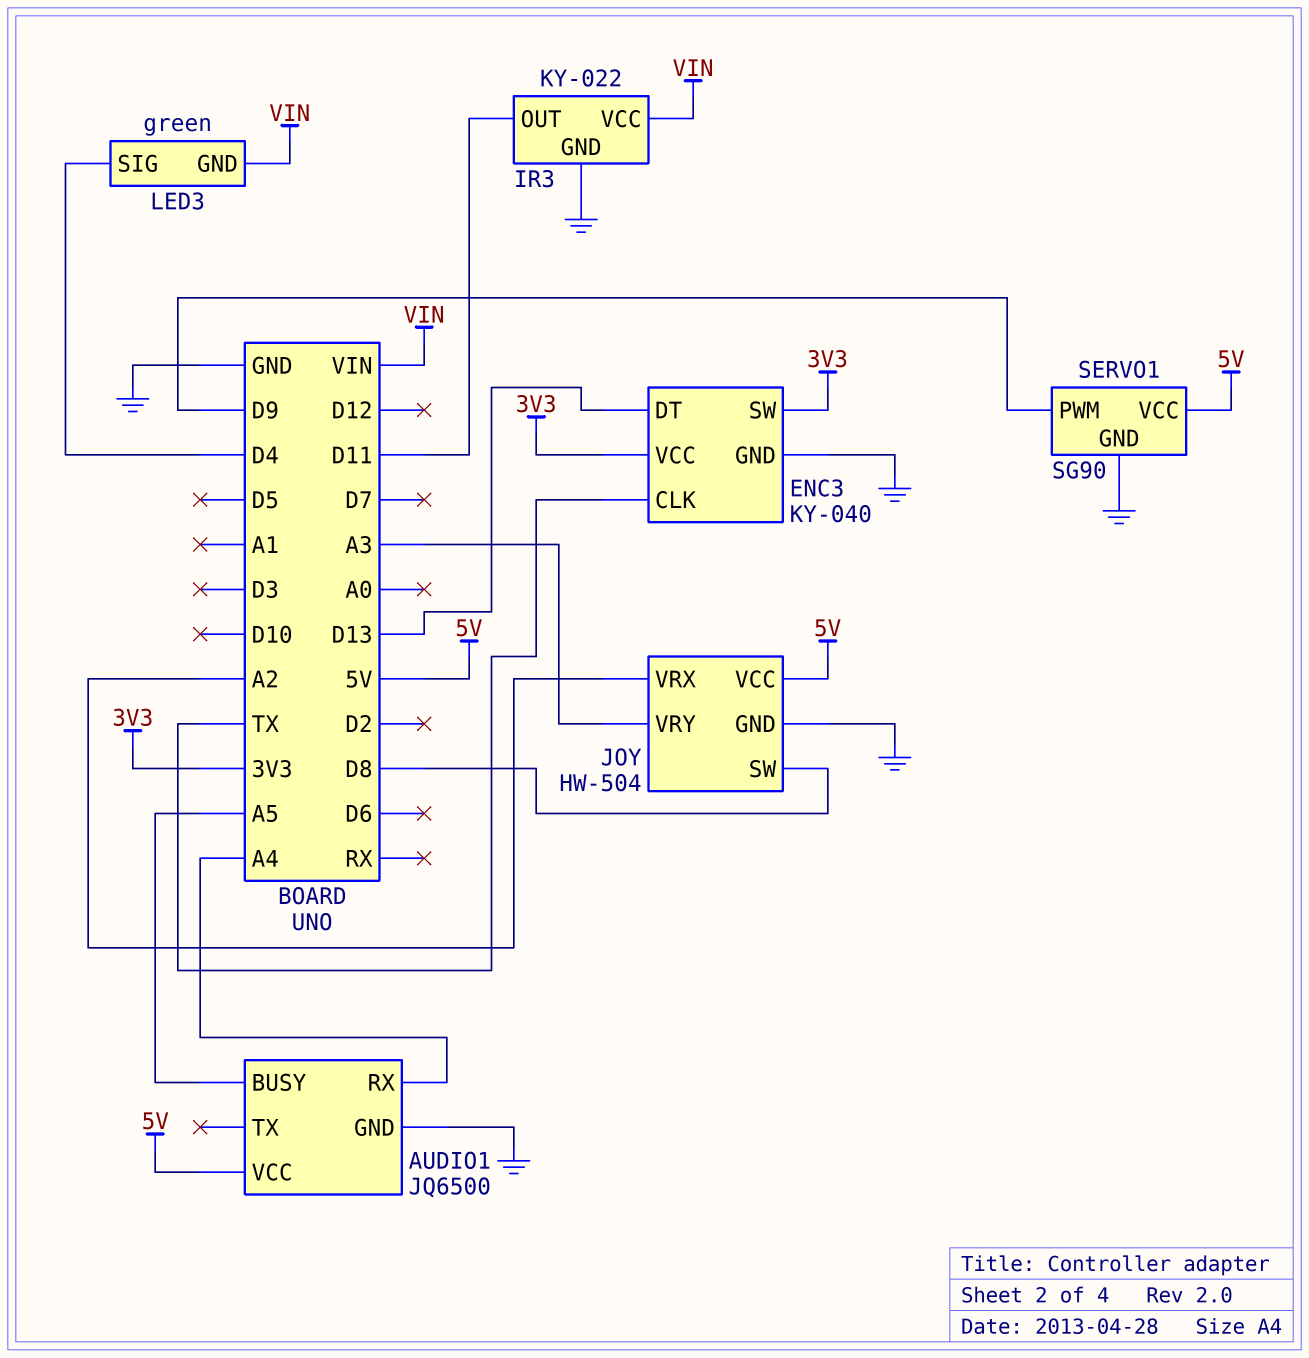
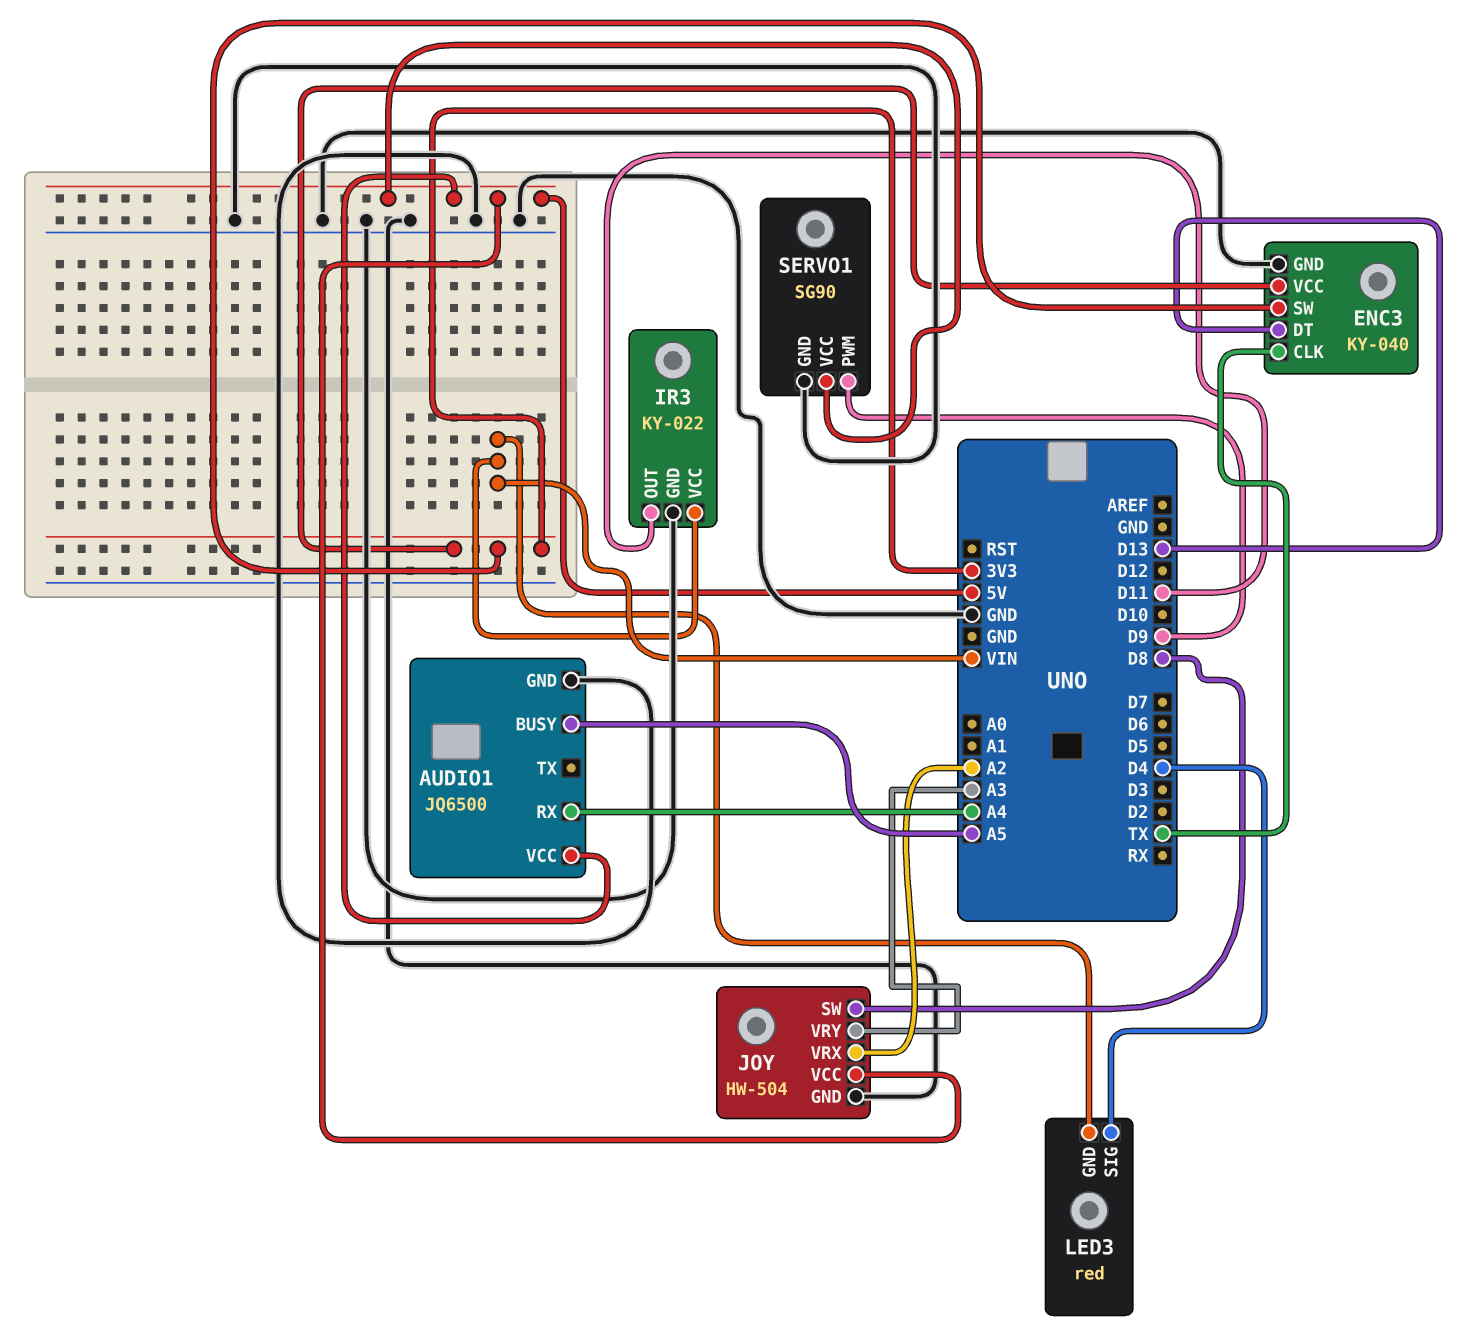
LED3: green -> red

